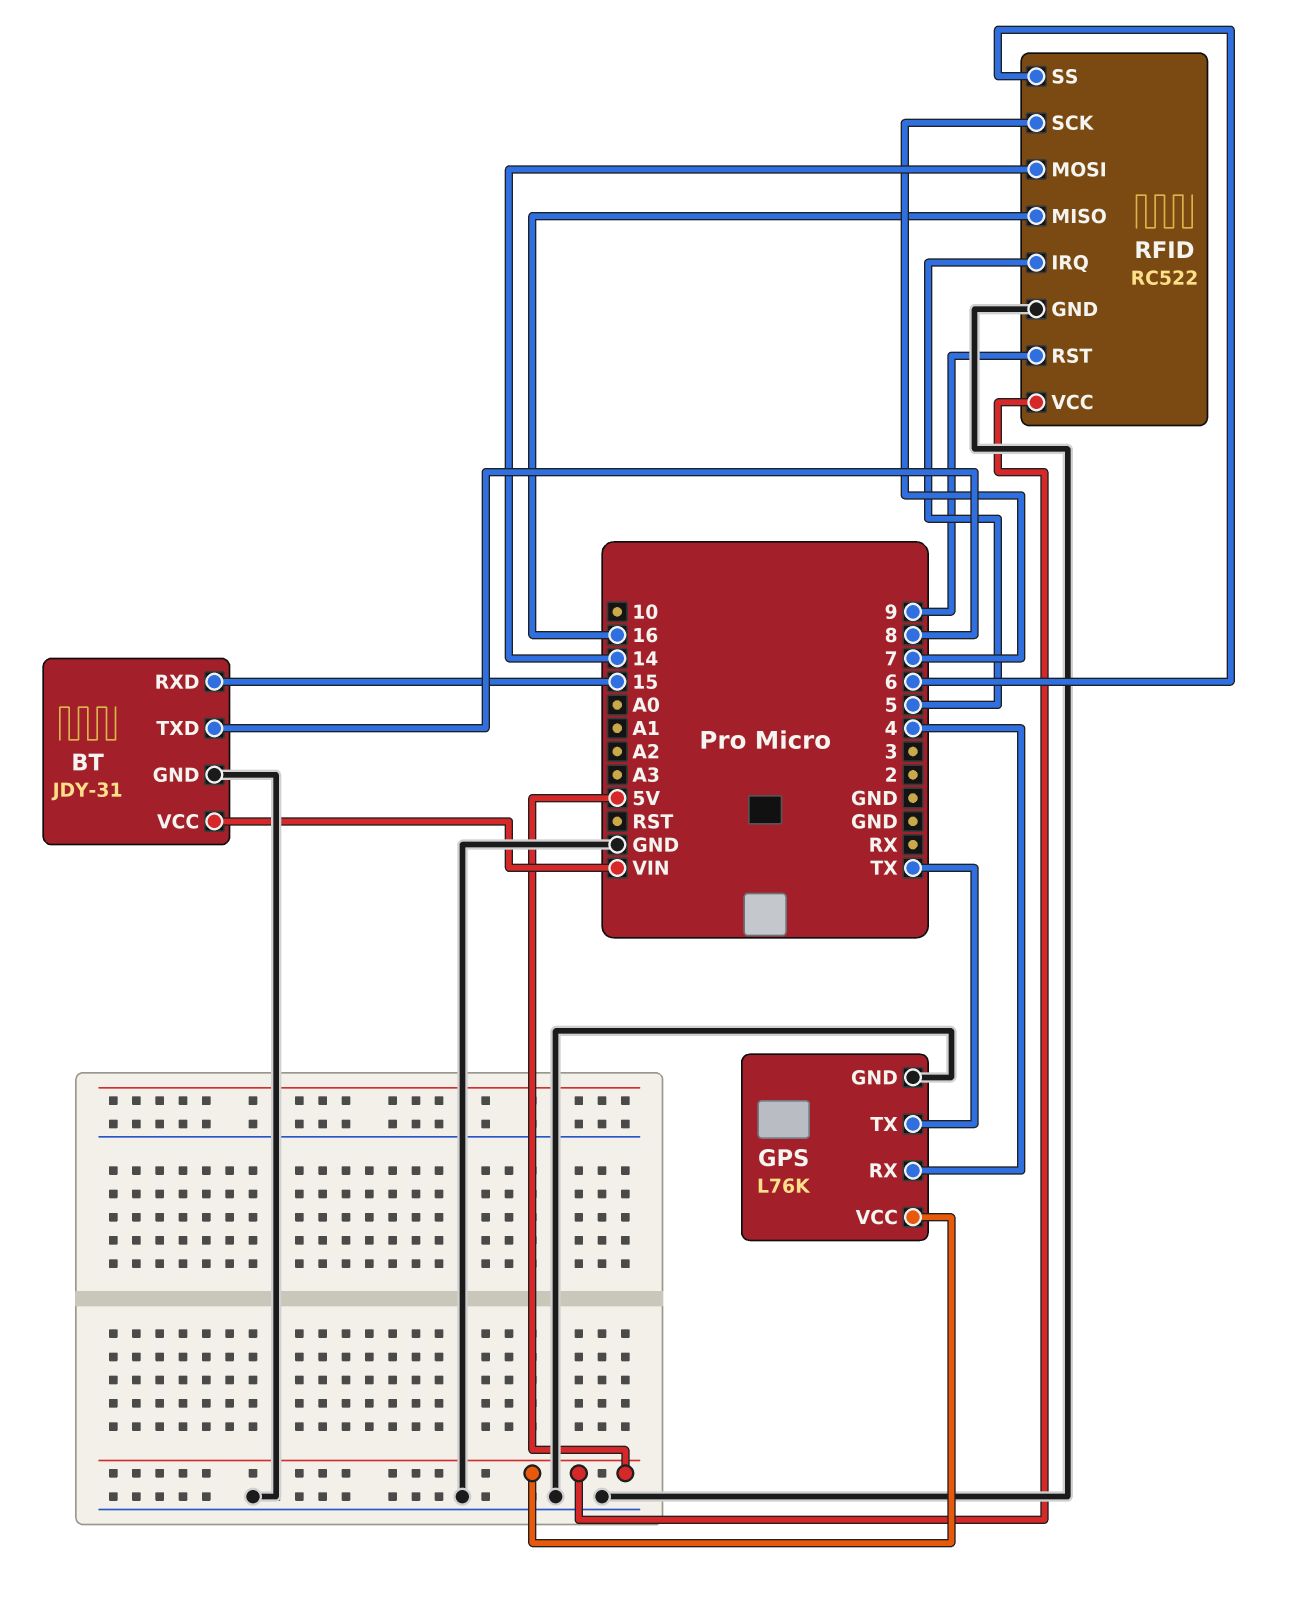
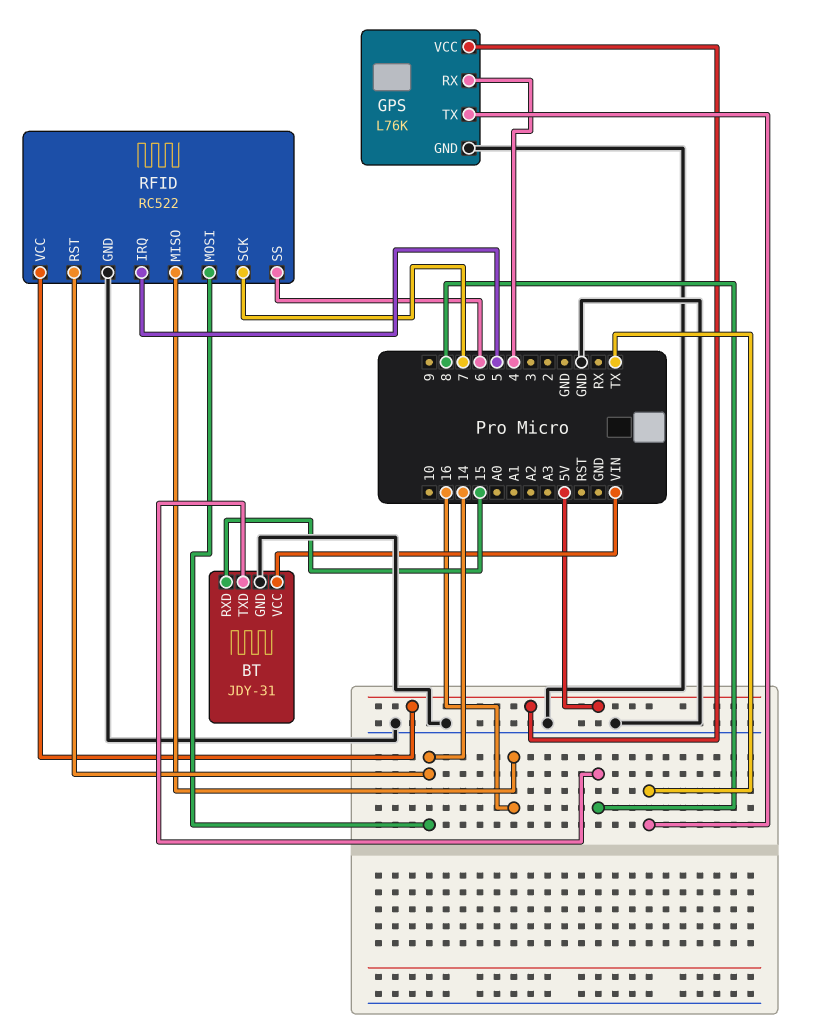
RFID pin RST: 9 -> 14

